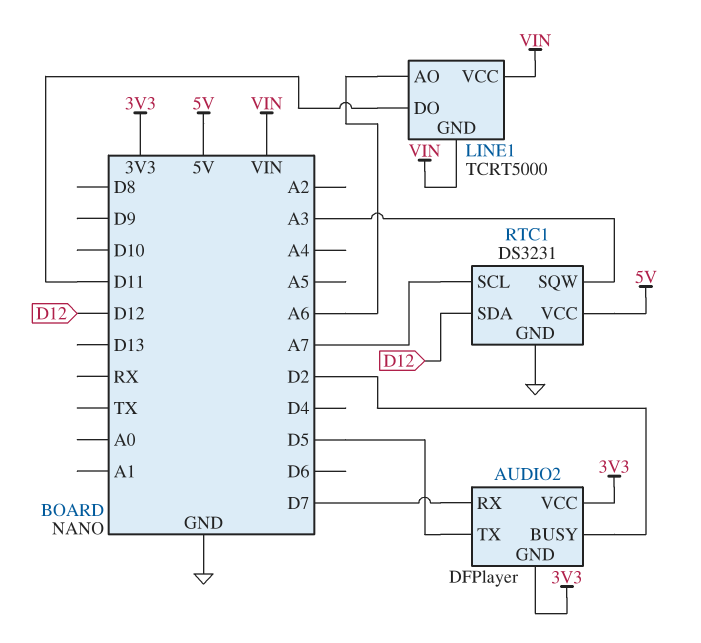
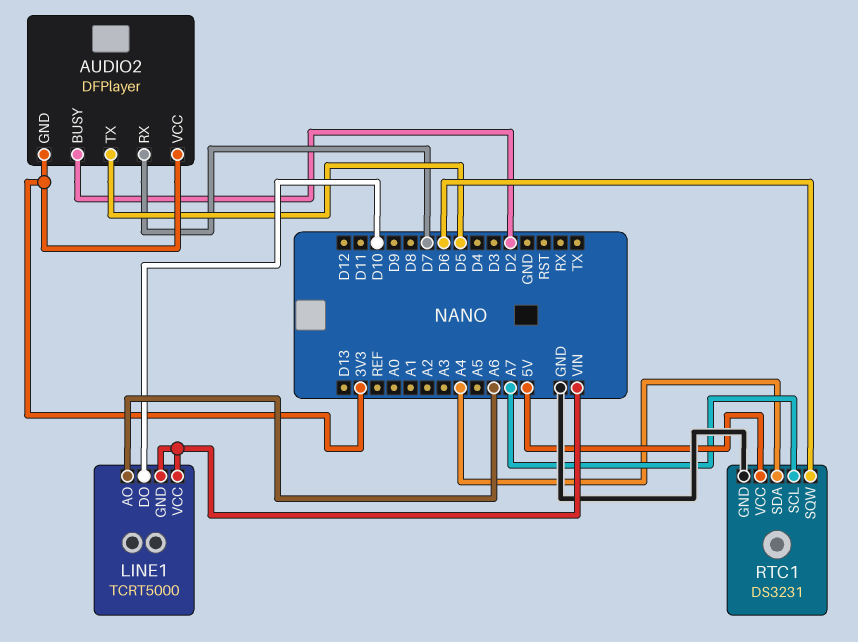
LINE1 pin DO: D11 -> D10
RTC1 pin SDA: D12 -> A4
RTC1 pin SQW: A3 -> D6

